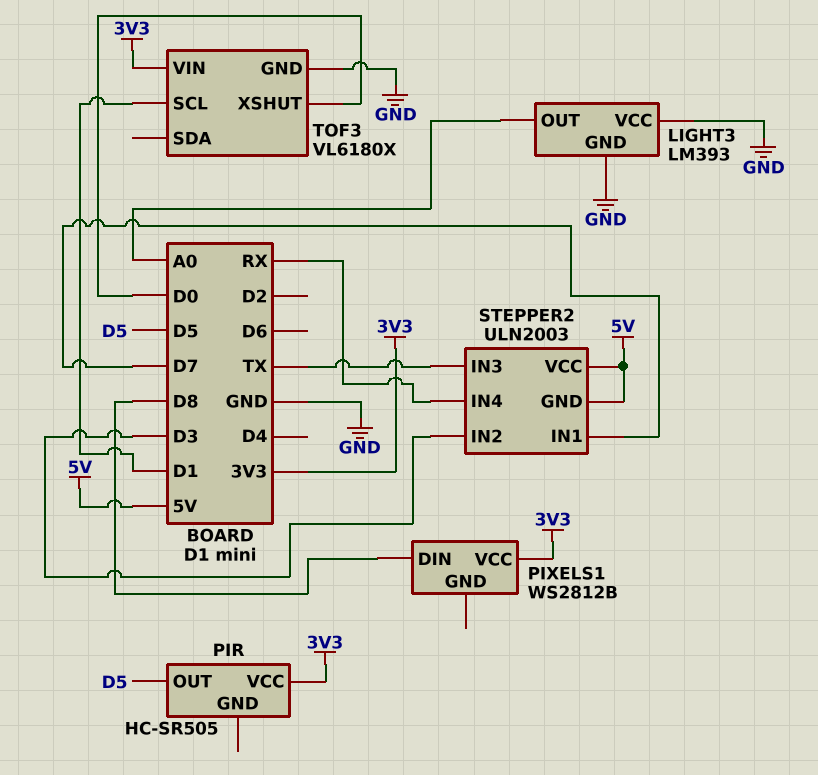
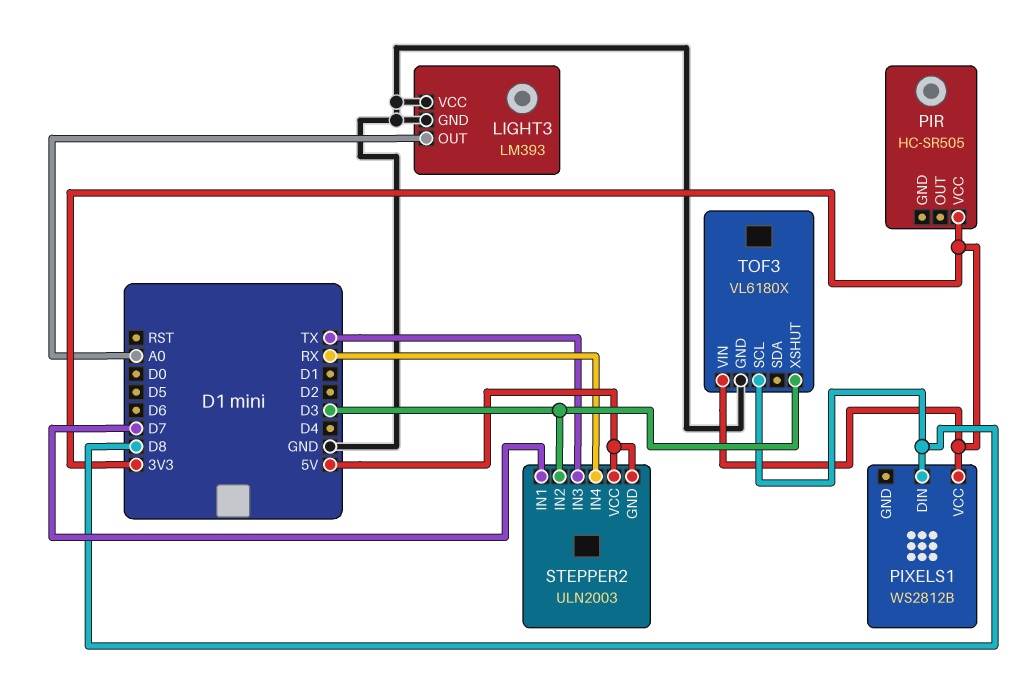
PIR pin OUT: D5 -> none
TOF3 pin SCL: D1 -> D8
TOF3 pin XSHUT: D0 -> D3

